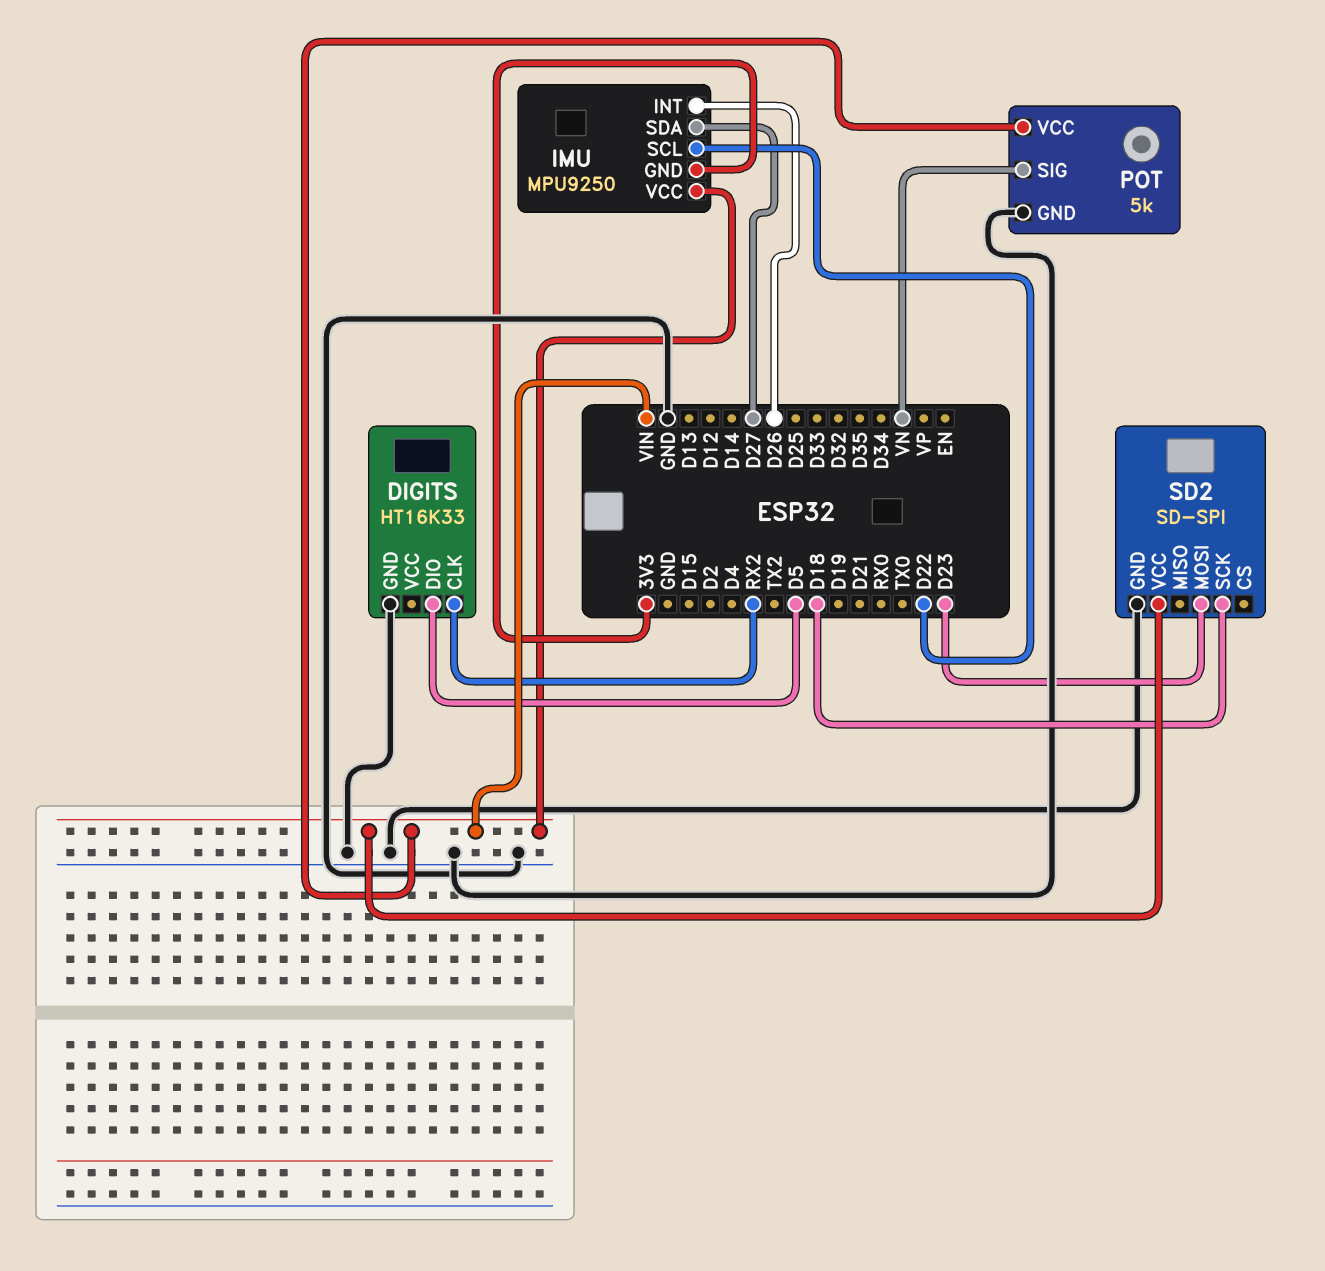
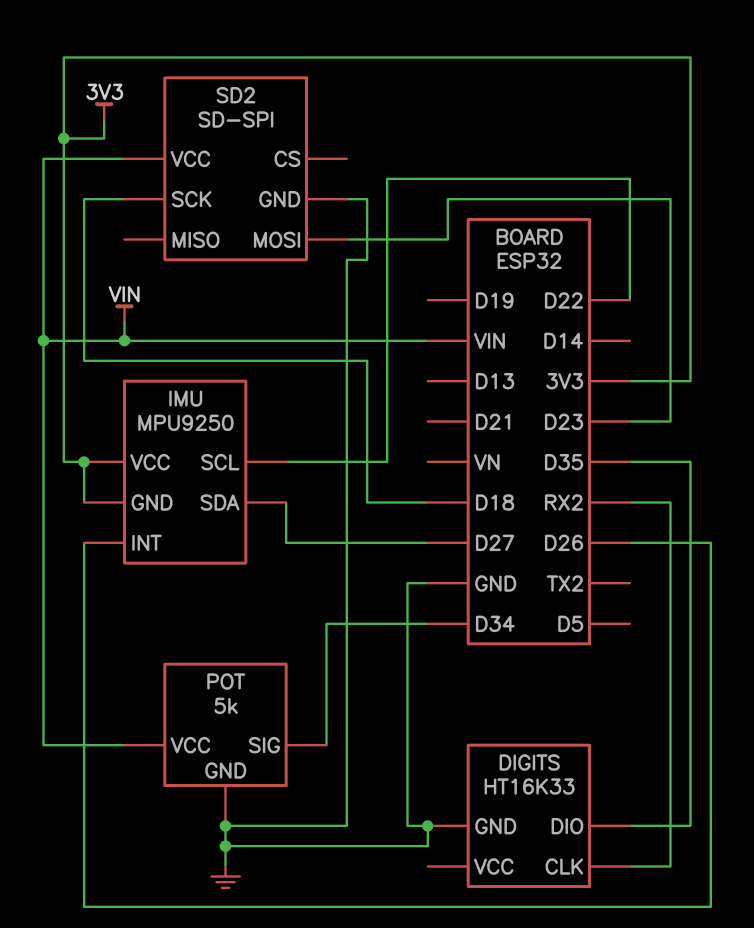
DIGITS pin DIO: D5 -> D35
IMU pin VCC: VIN -> 3V3
POT pin SIG: VN -> D34

